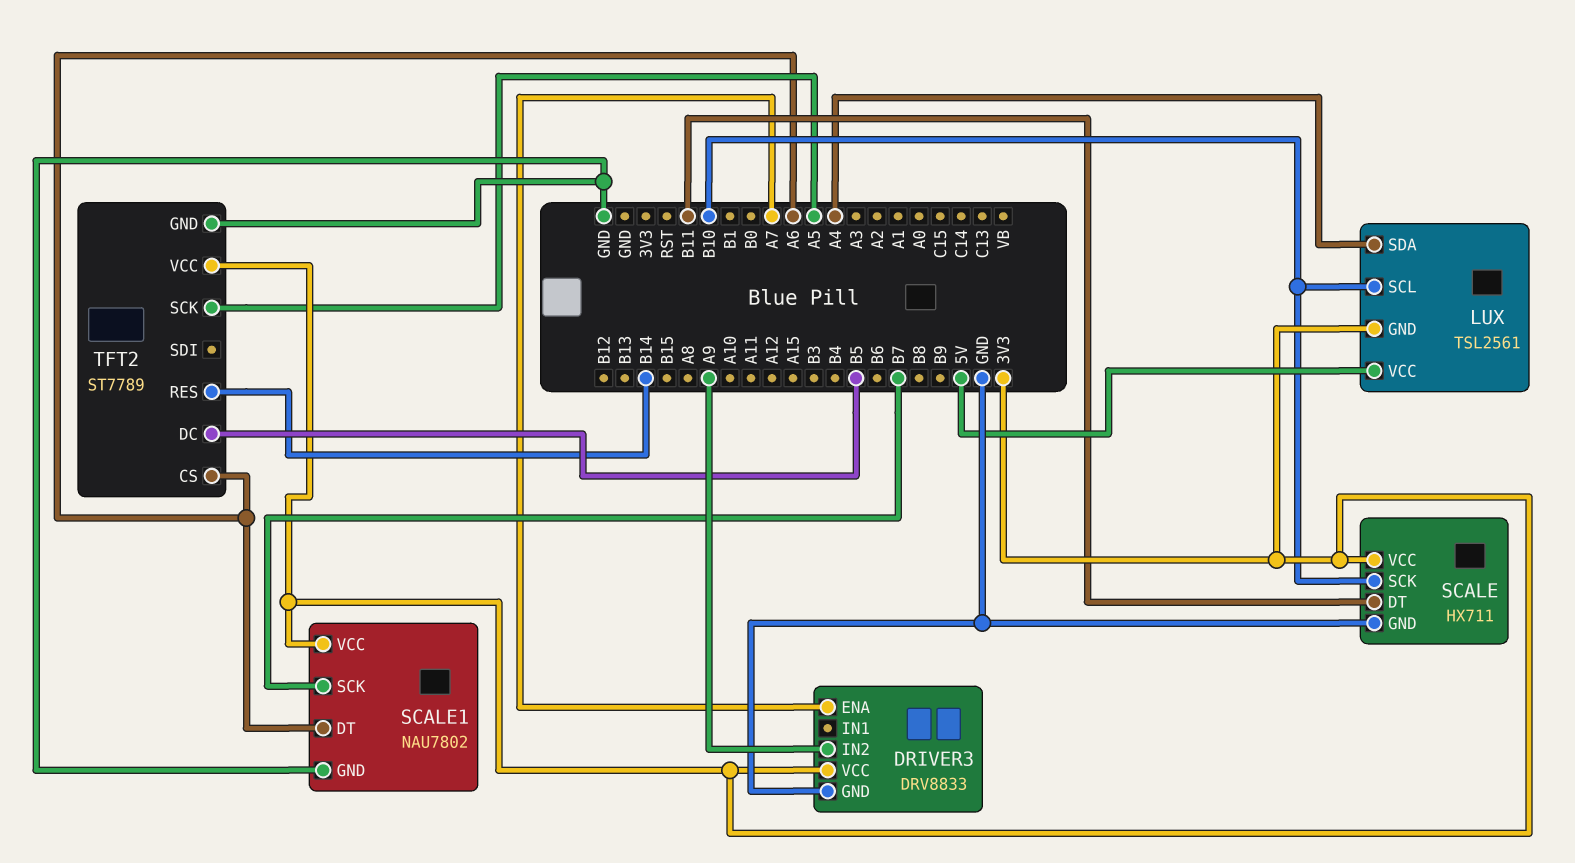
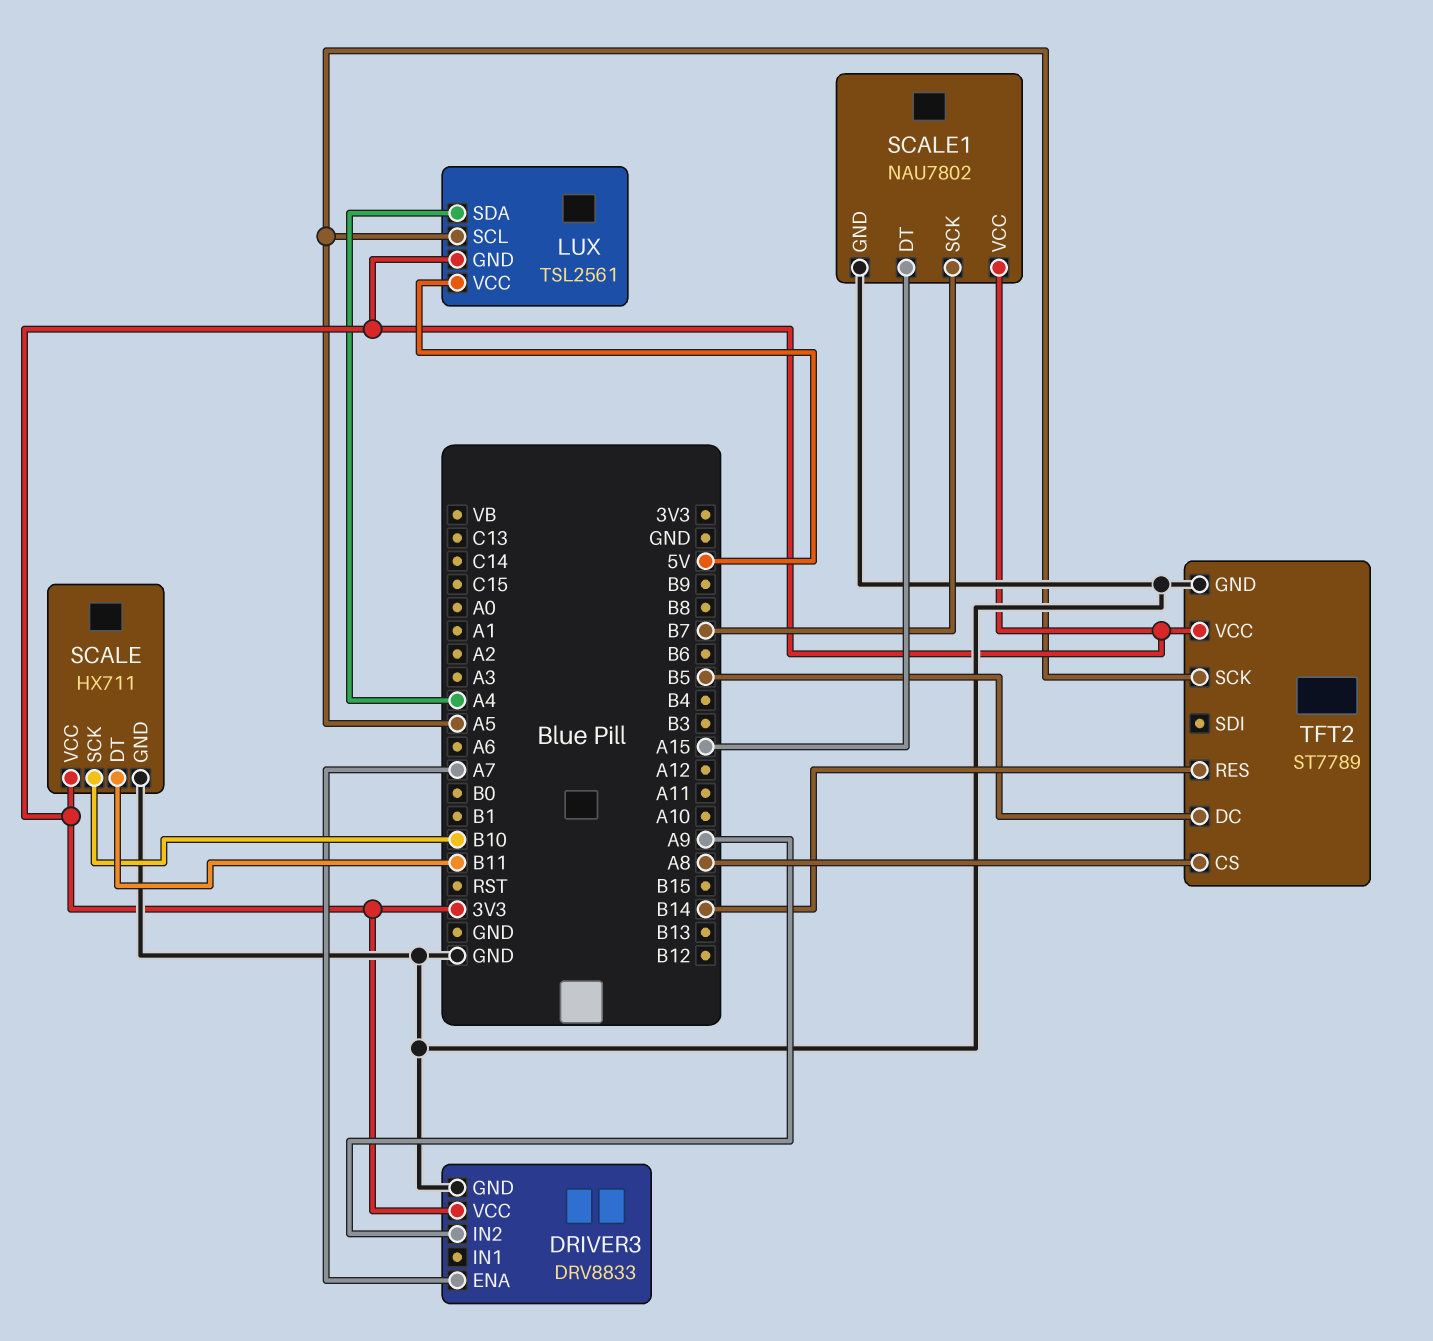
LUX pin SCL: B10 -> A5
SCALE1 pin DT: A6 -> A15
TFT2 pin CS: A6 -> A8

